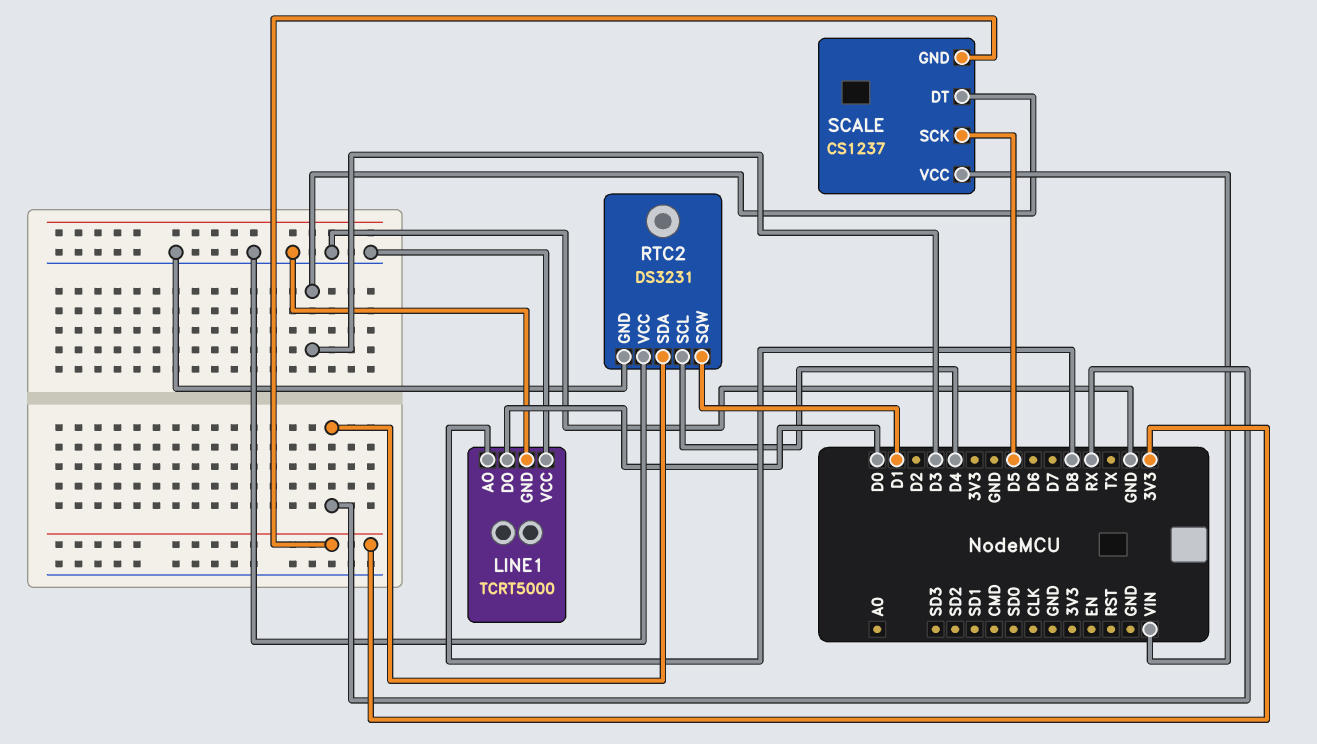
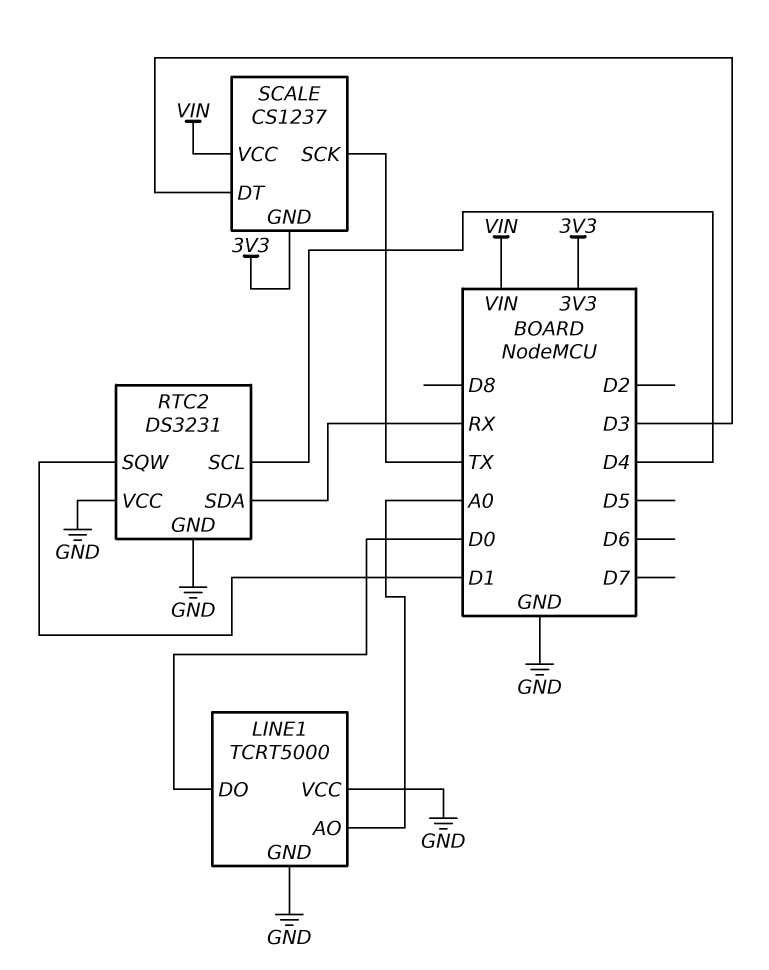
LINE1 pin AO: D8 -> A0
SCALE pin SCK: D5 -> TX

